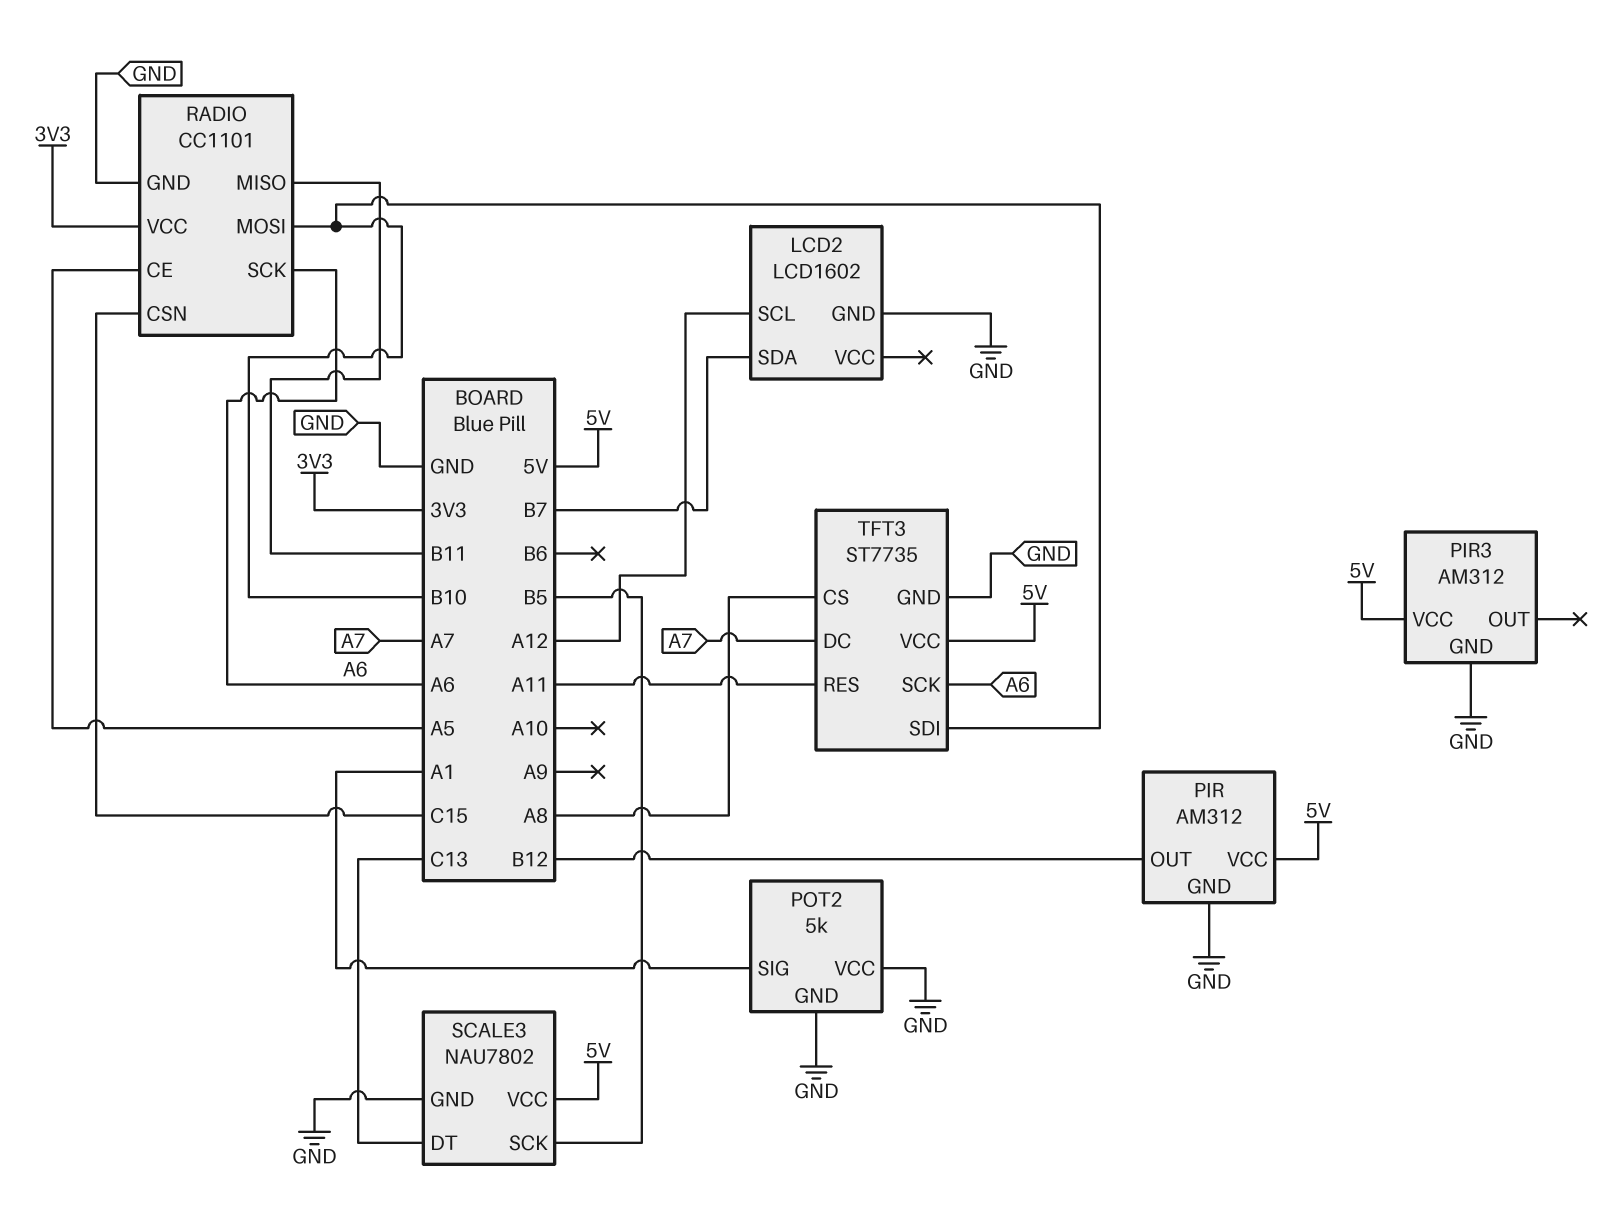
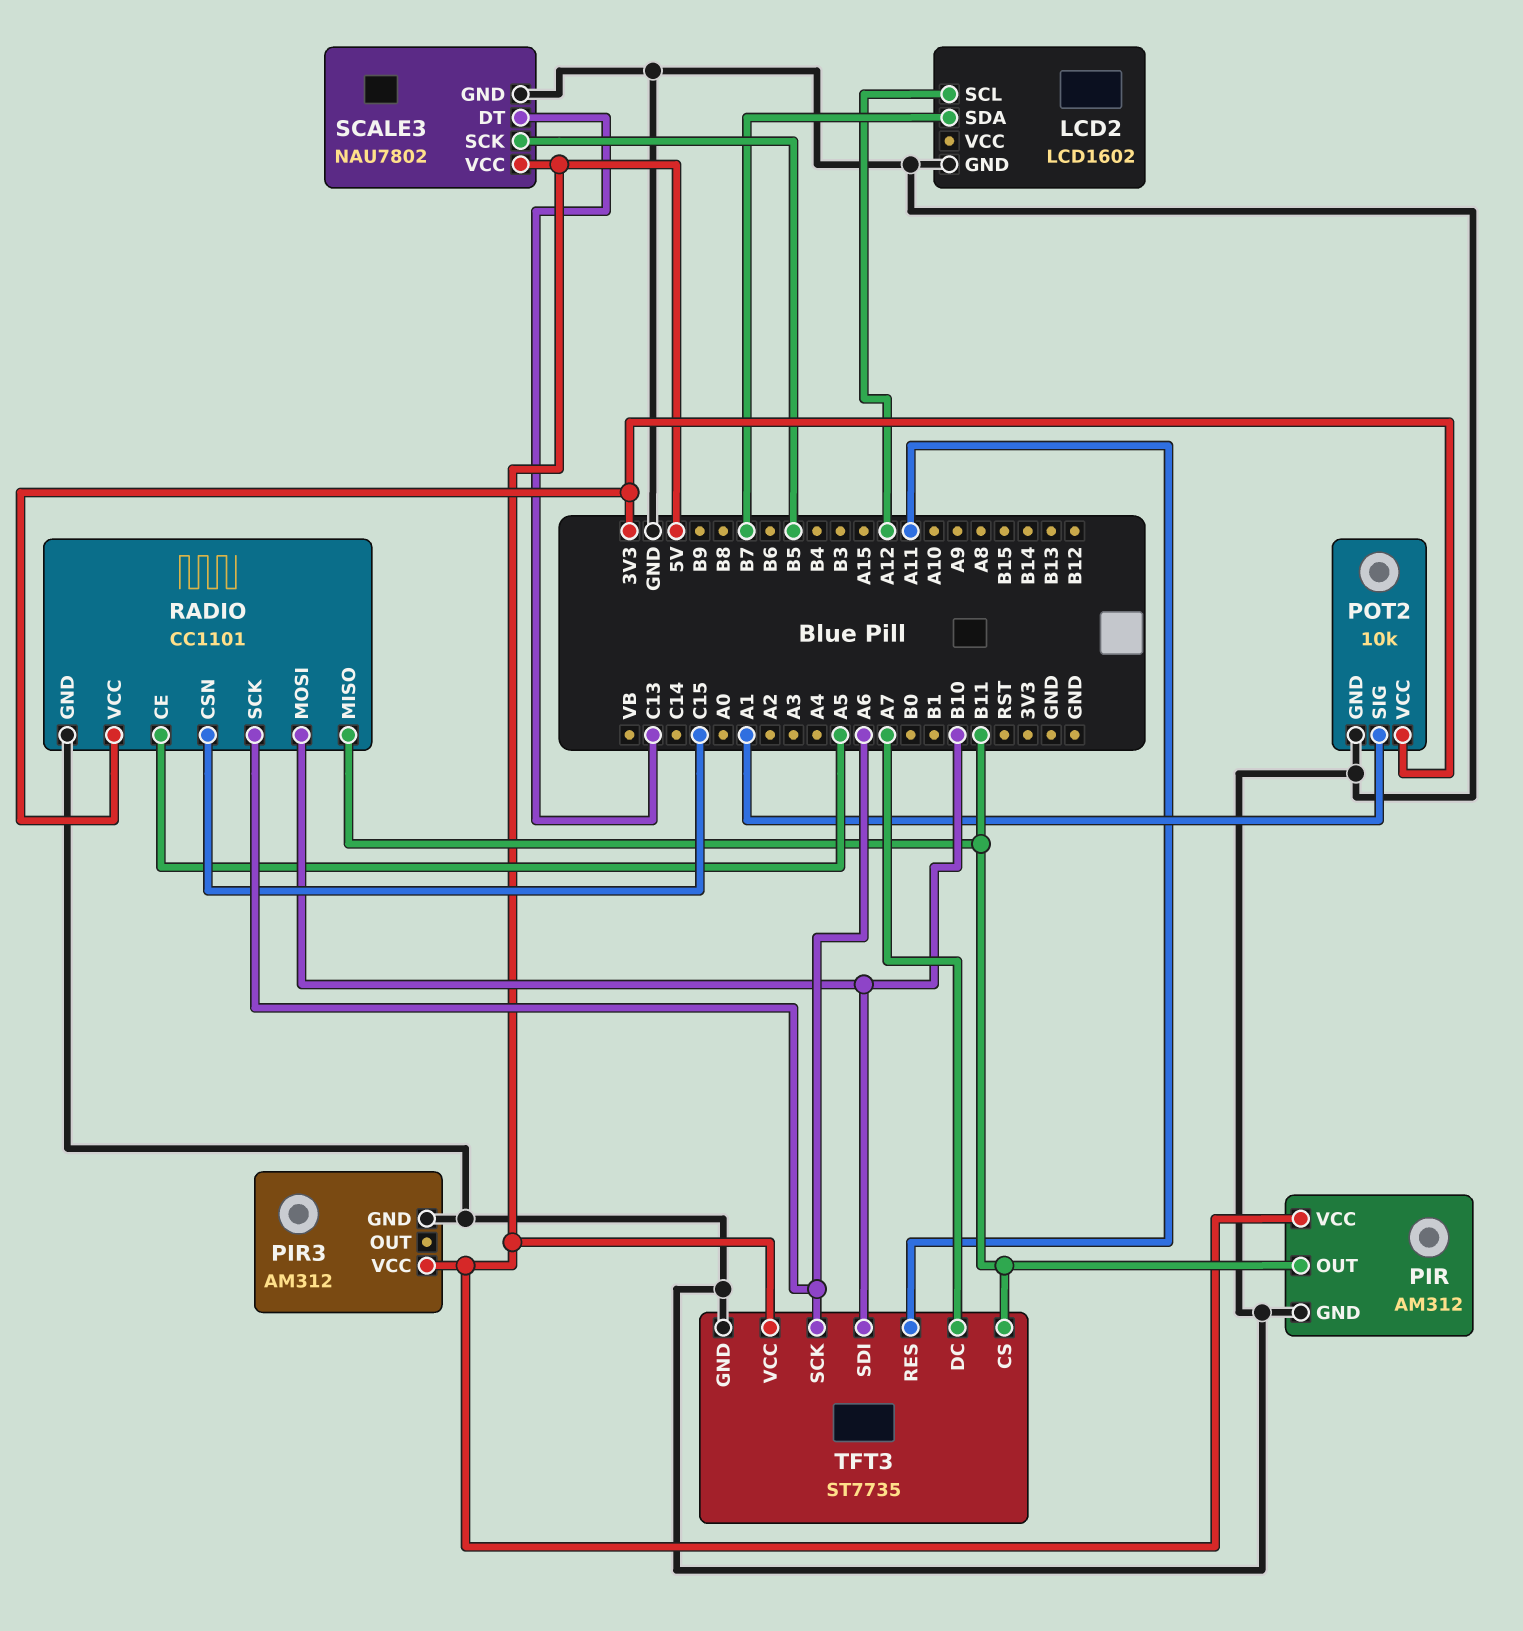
PIR pin OUT: B12 -> B11
POT2: 5k -> 10k
POT2 pin VCC: GND -> 3V3
TFT3 pin CS: A8 -> B11

